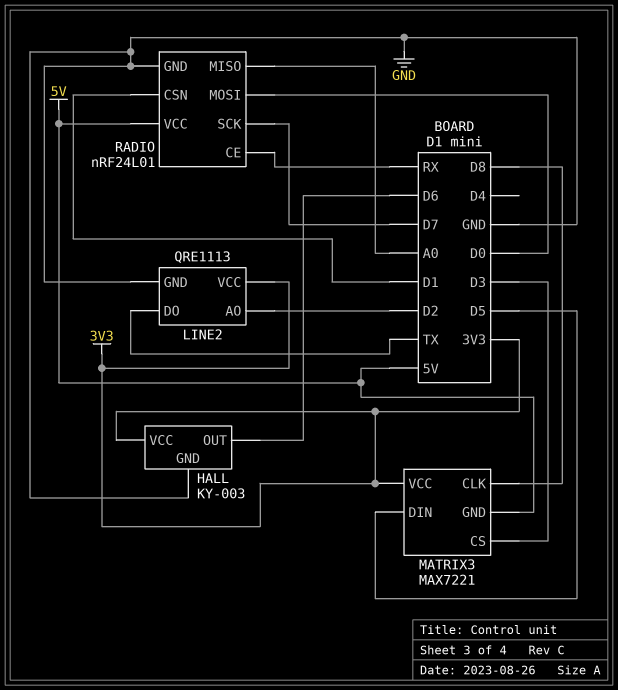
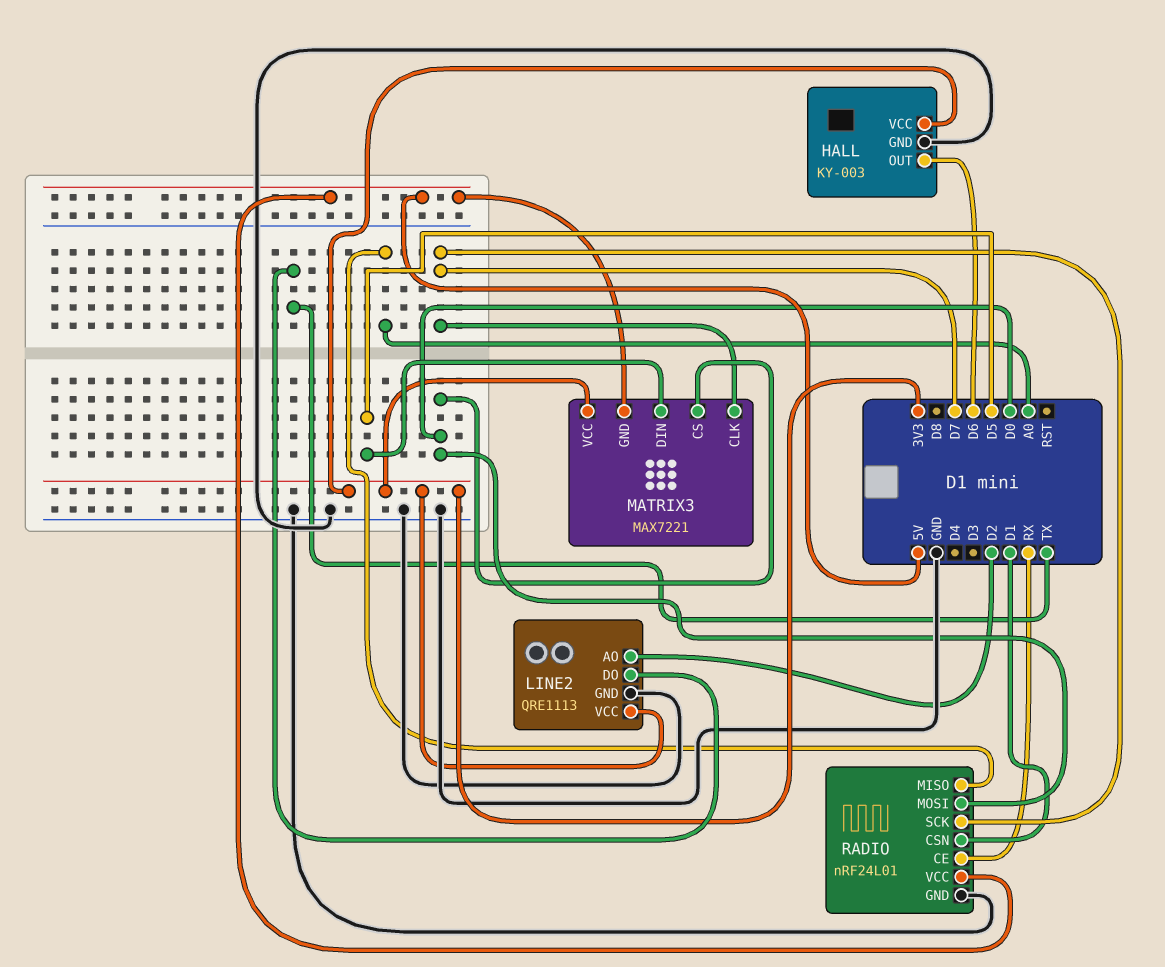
MATRIX3 pin CLK: D8 -> D7
MATRIX3 pin CS: D3 -> D0

